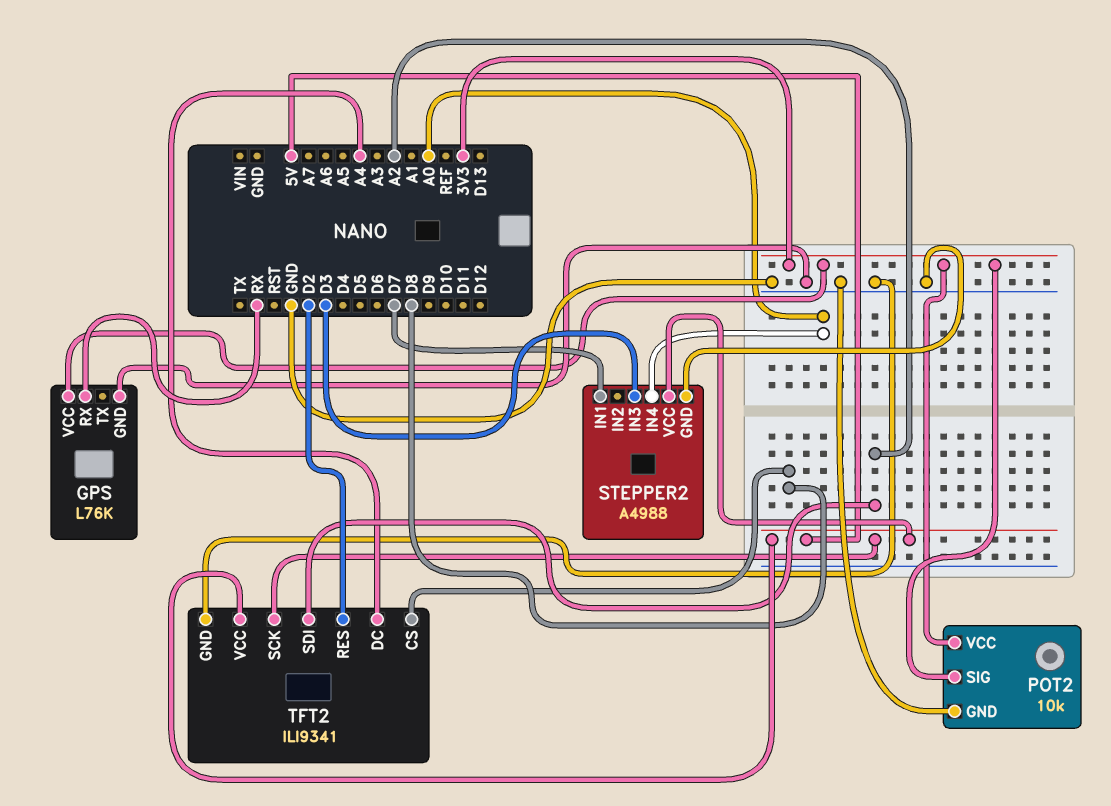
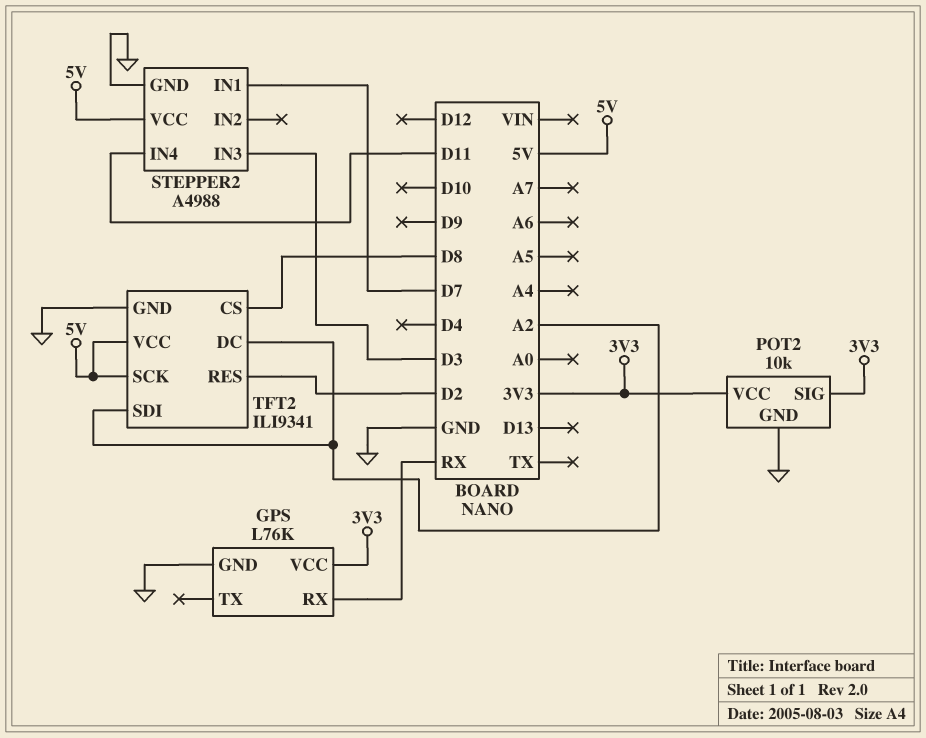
STEPPER2 pin IN4: A0 -> D11
TFT2 pin DC: A4 -> A2

